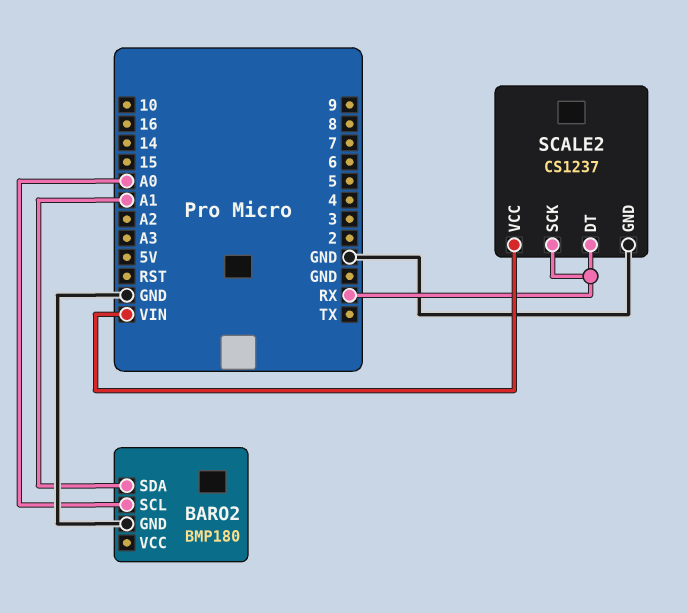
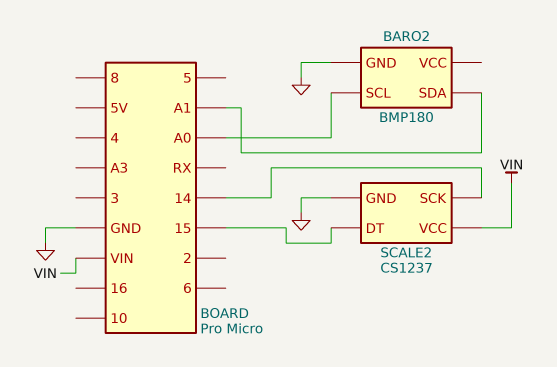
SCALE2 pin DT: RX -> 15
SCALE2 pin SCK: RX -> 14

